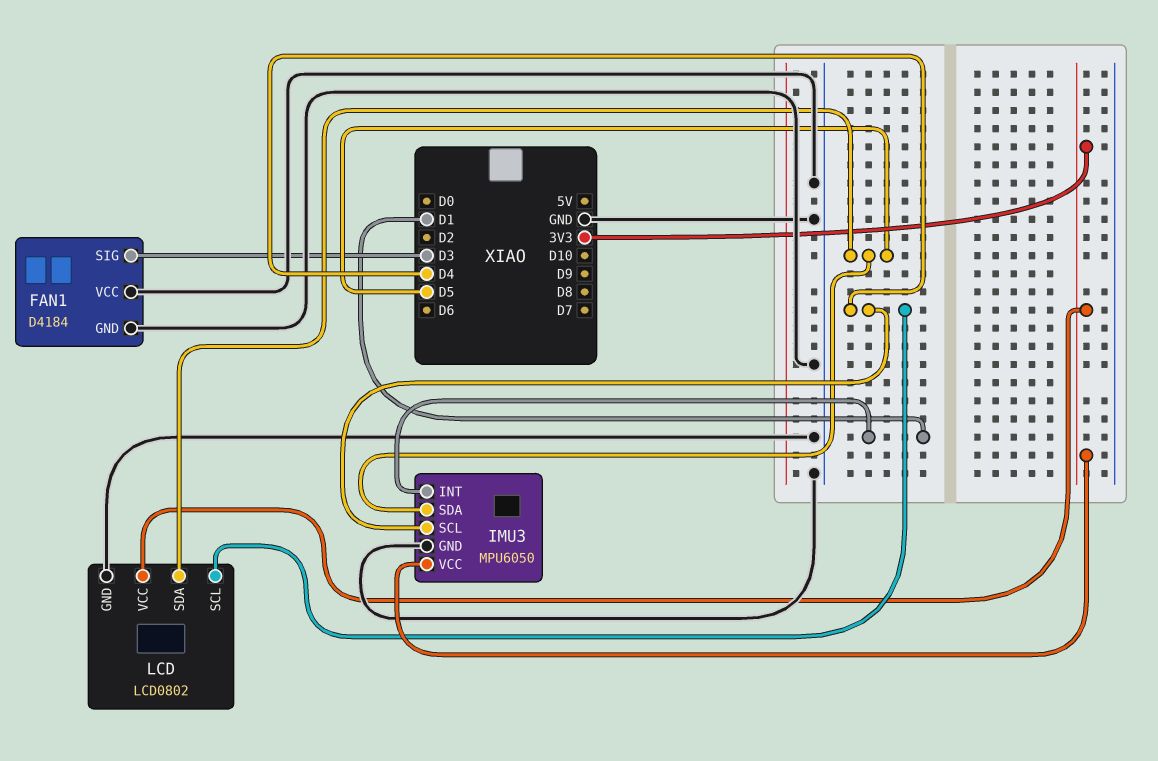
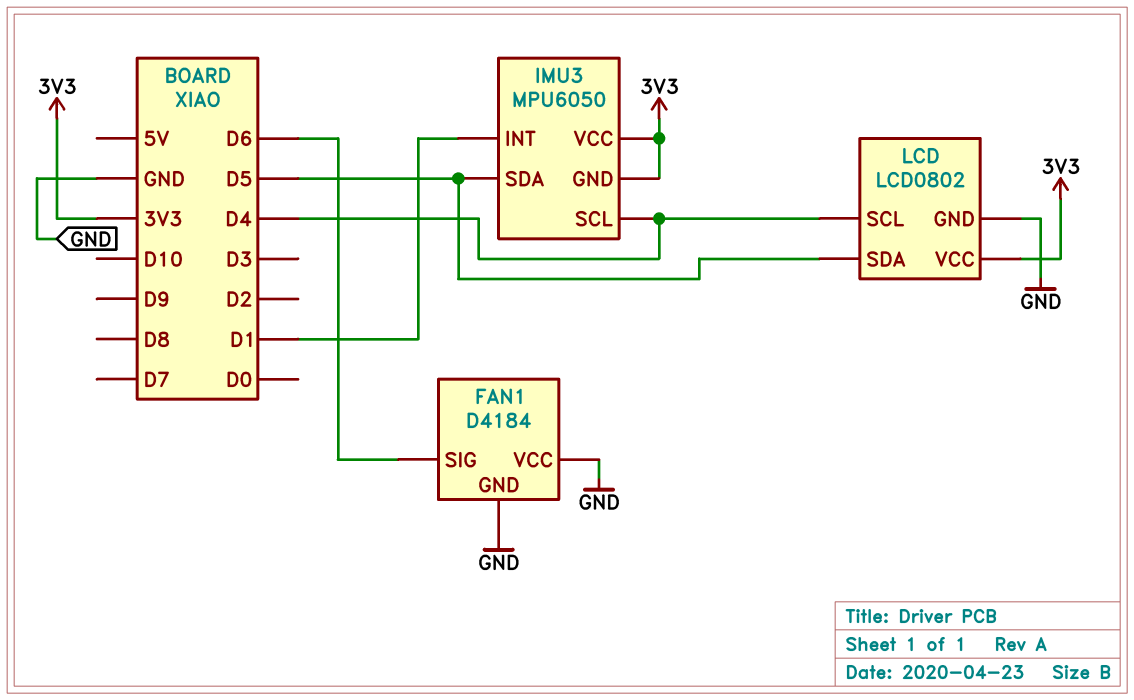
FAN1 pin SIG: D3 -> D6
IMU3 pin GND: GND -> 3V3

